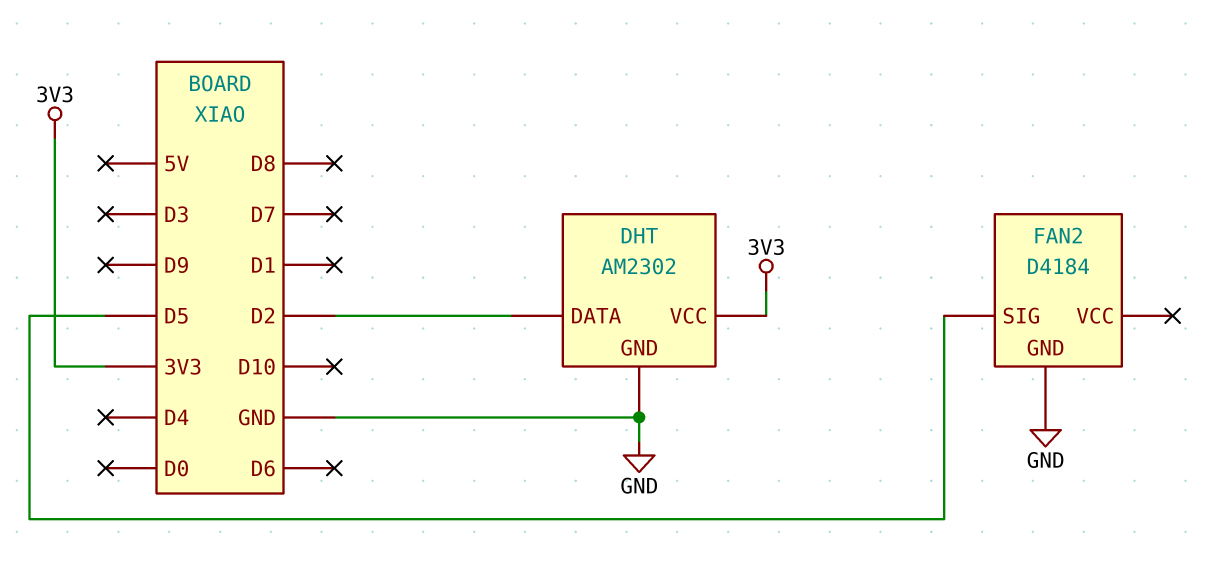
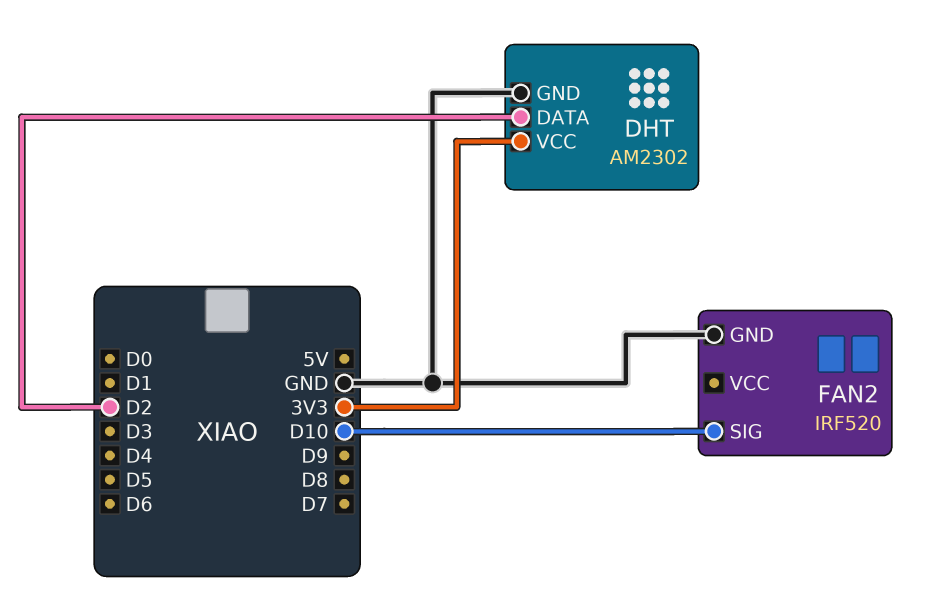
FAN2: D4184 -> IRF520
FAN2 pin SIG: D5 -> D10

